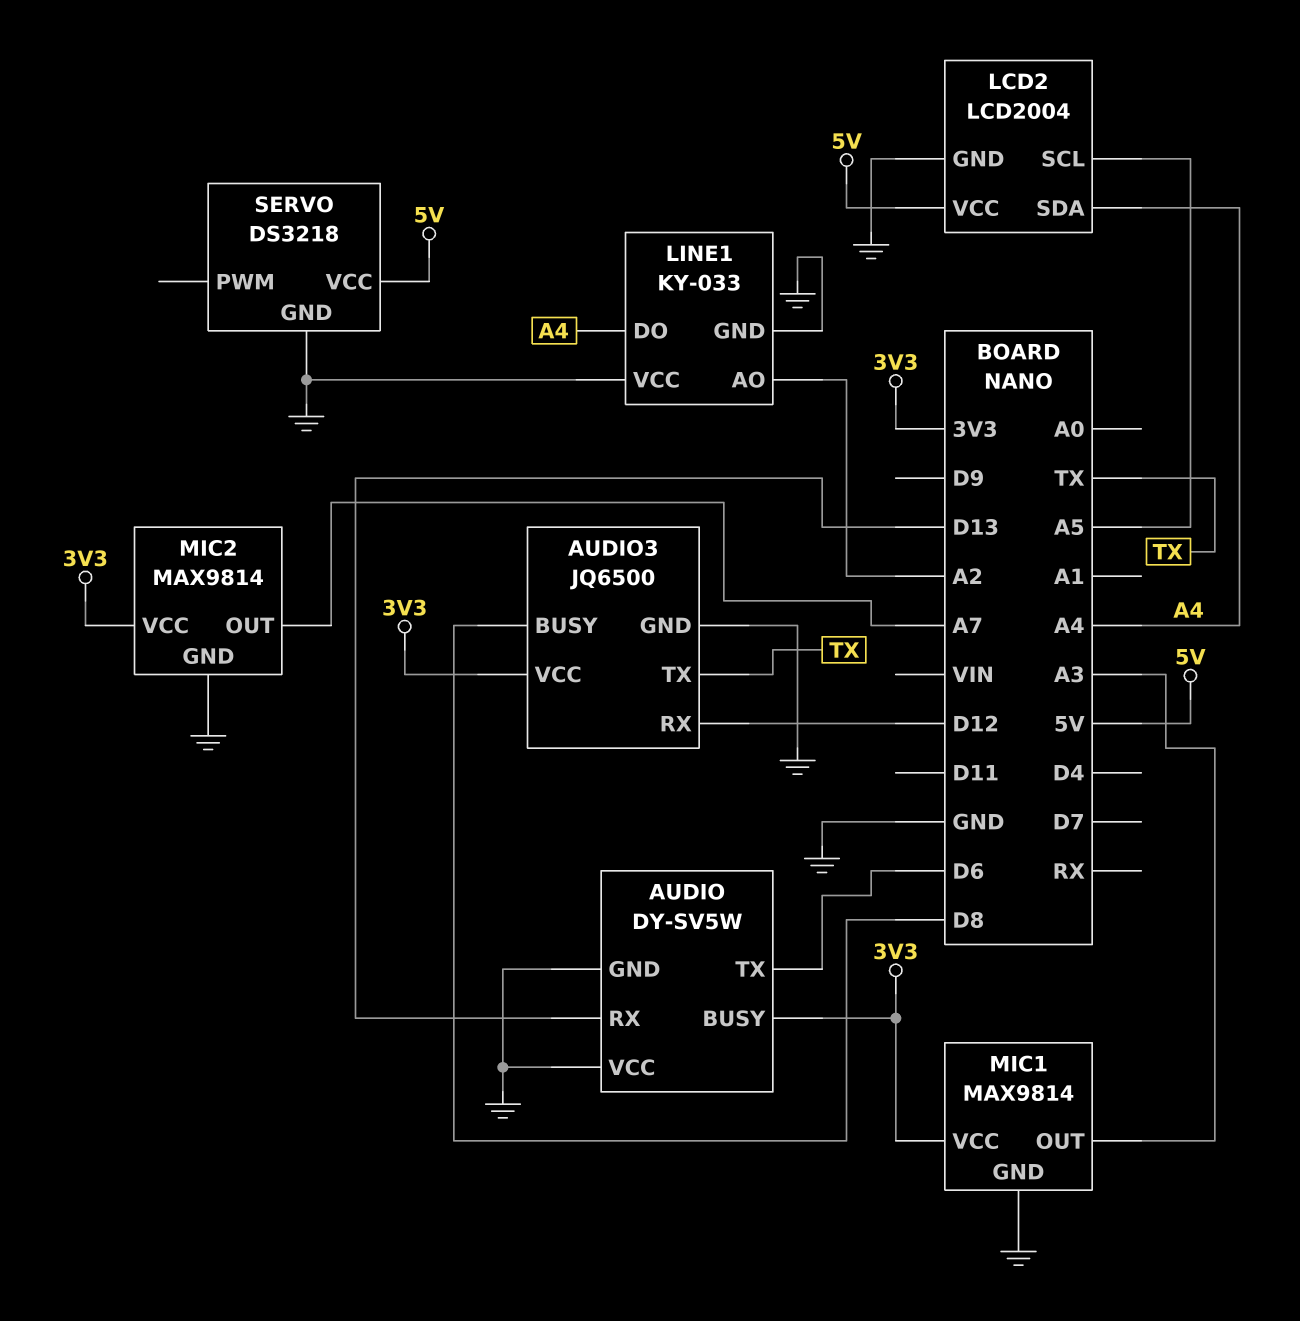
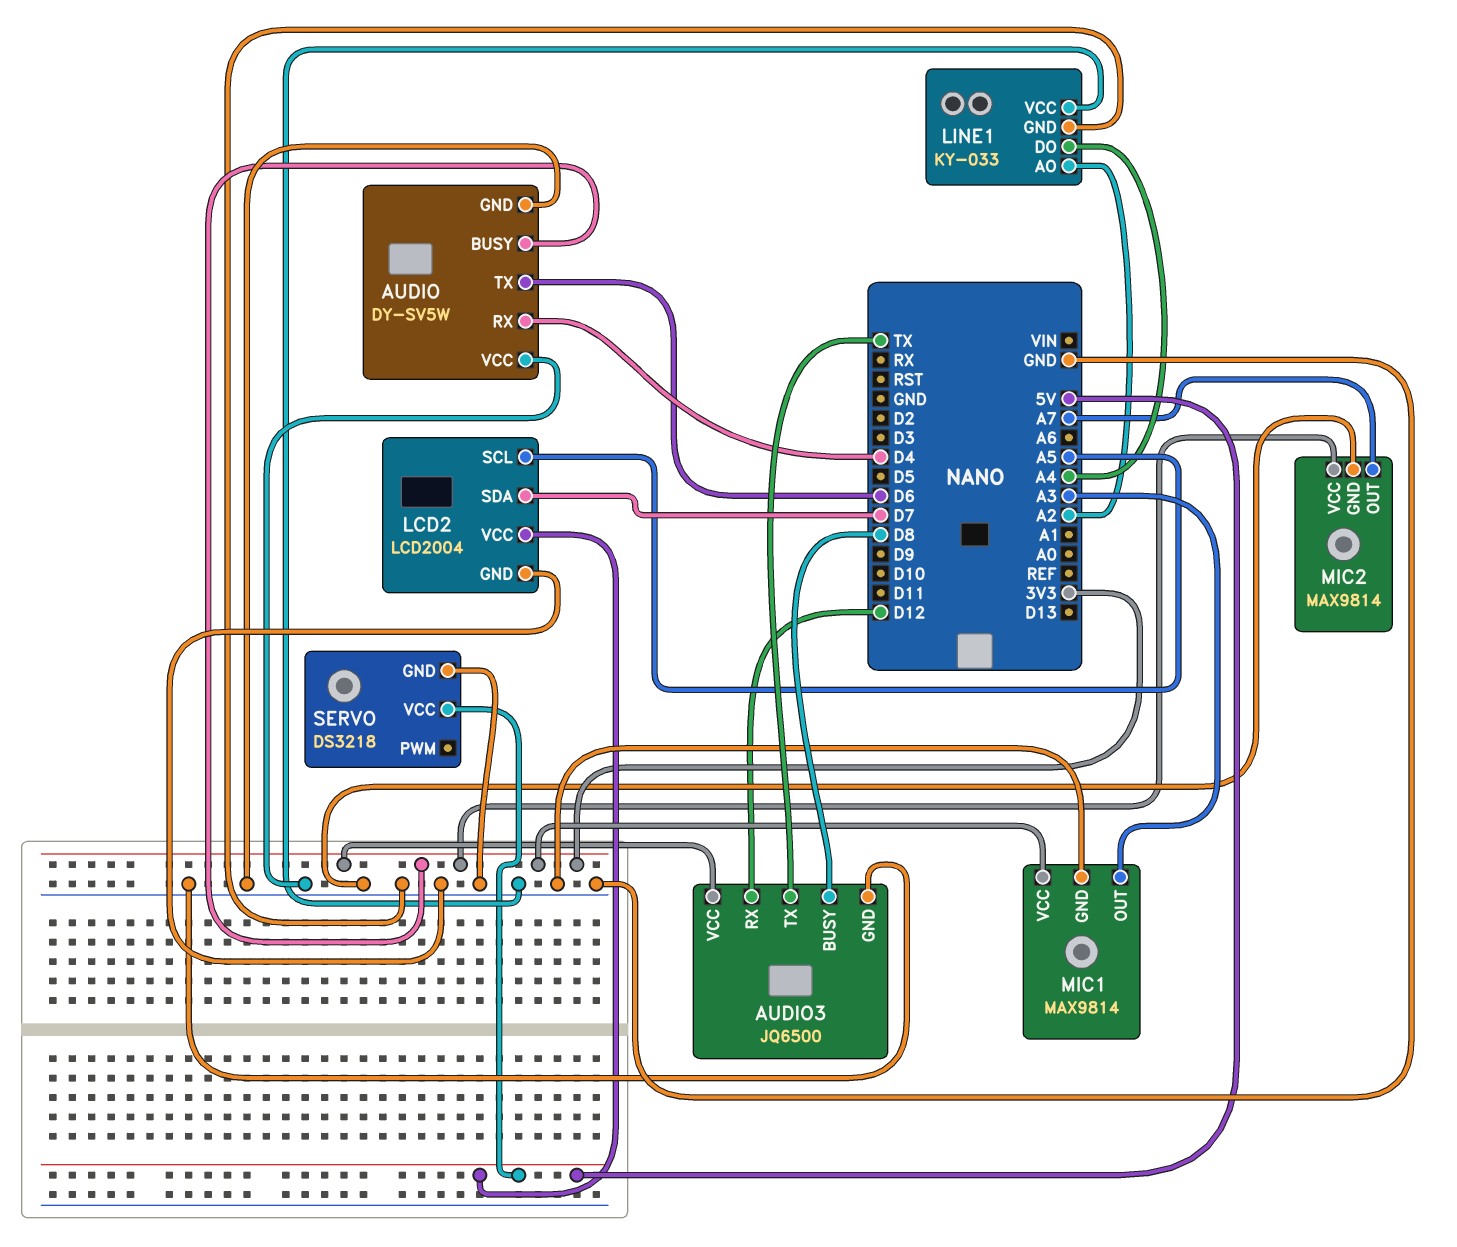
AUDIO pin RX: D13 -> D4
LCD2 pin SDA: A4 -> D7

